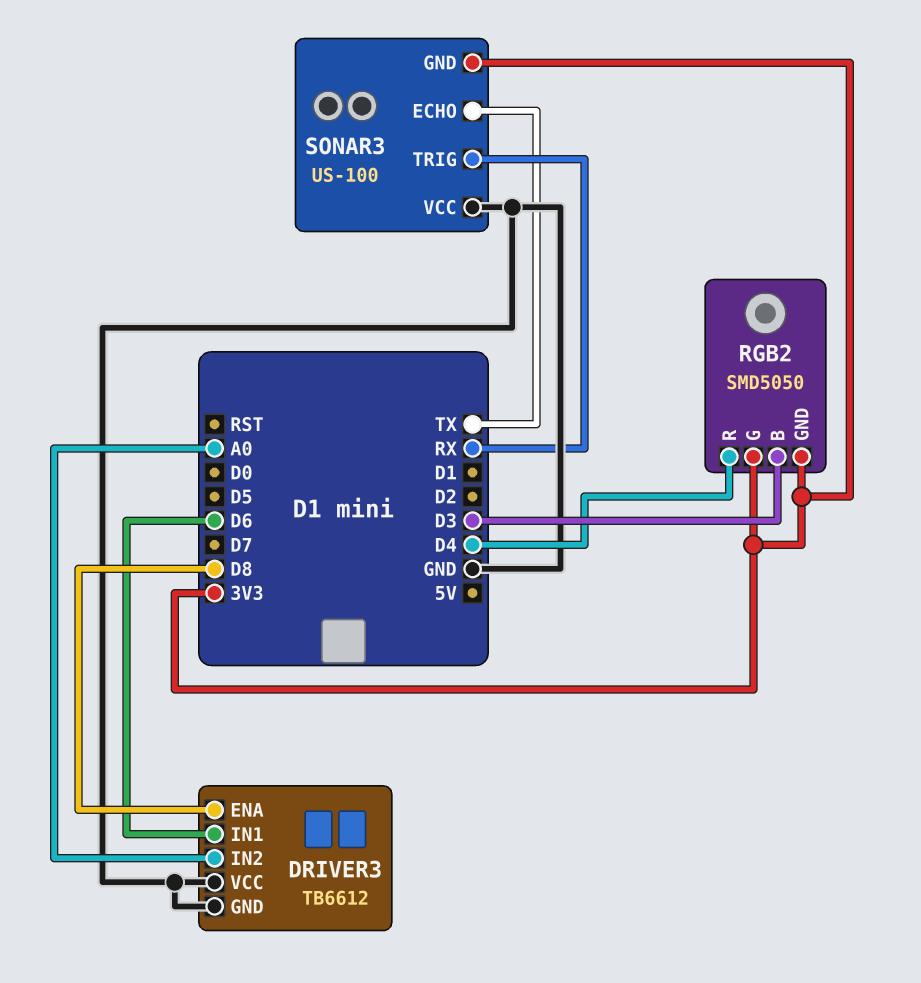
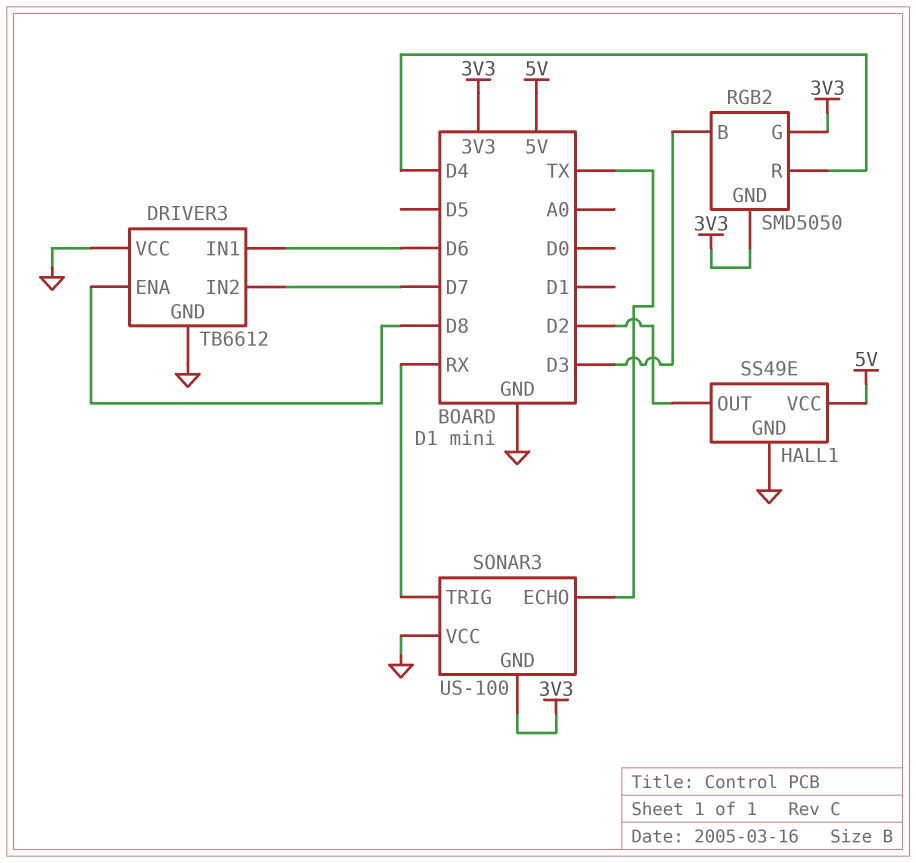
DRIVER3 pin IN2: A0 -> D7
HALL1: none -> SS49E
HALL1 pin GND: none -> GND
HALL1 pin OUT: none -> D2
HALL1 pin VCC: none -> 5V

